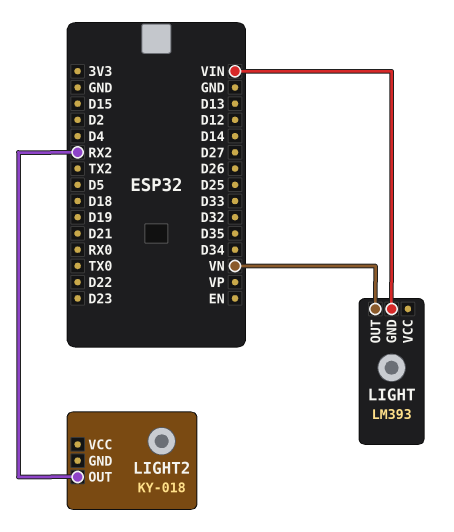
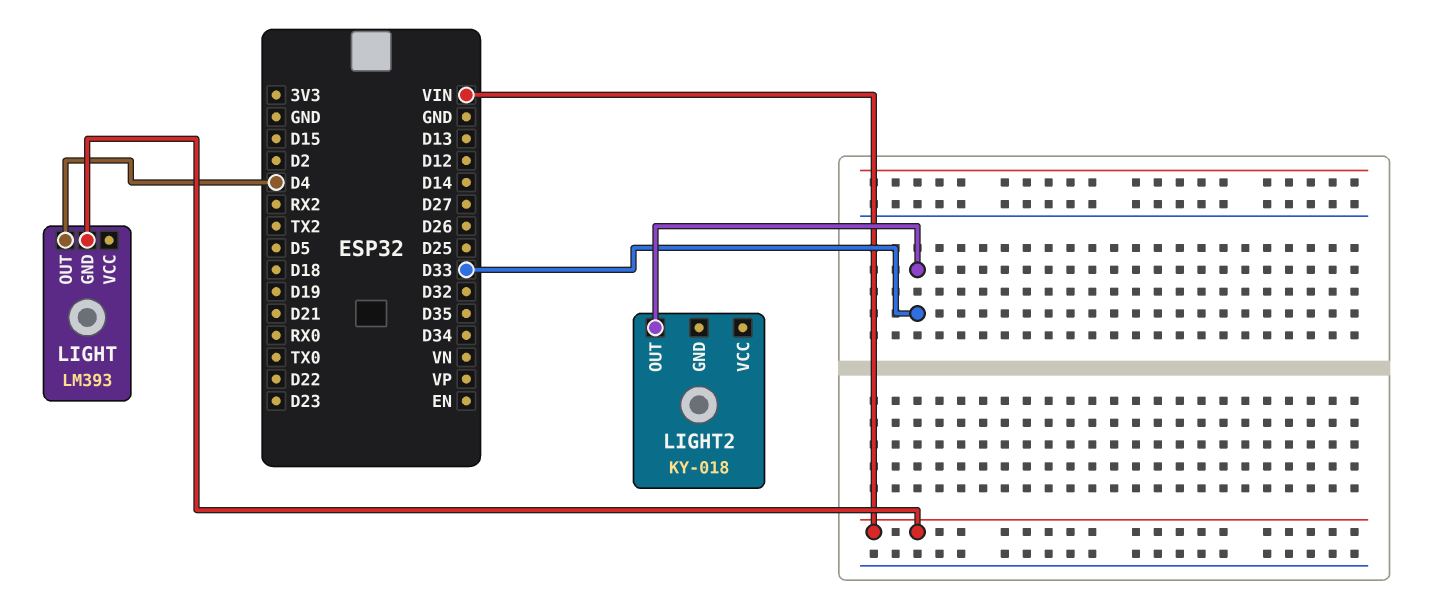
LIGHT pin OUT: VN -> D4
LIGHT2 pin OUT: RX2 -> D33

